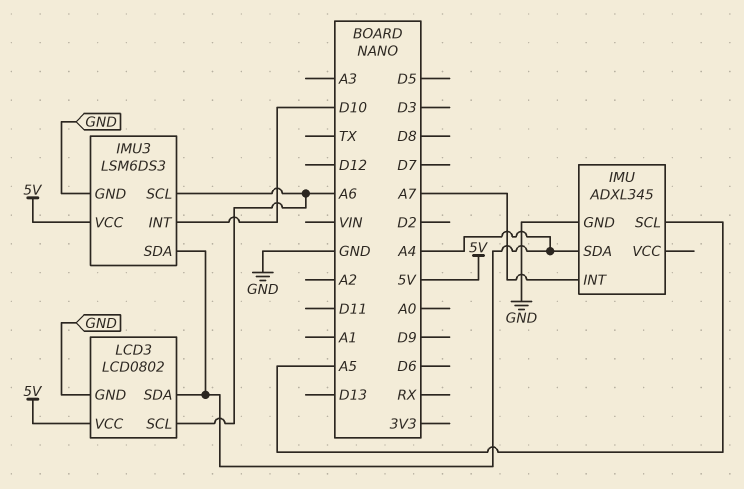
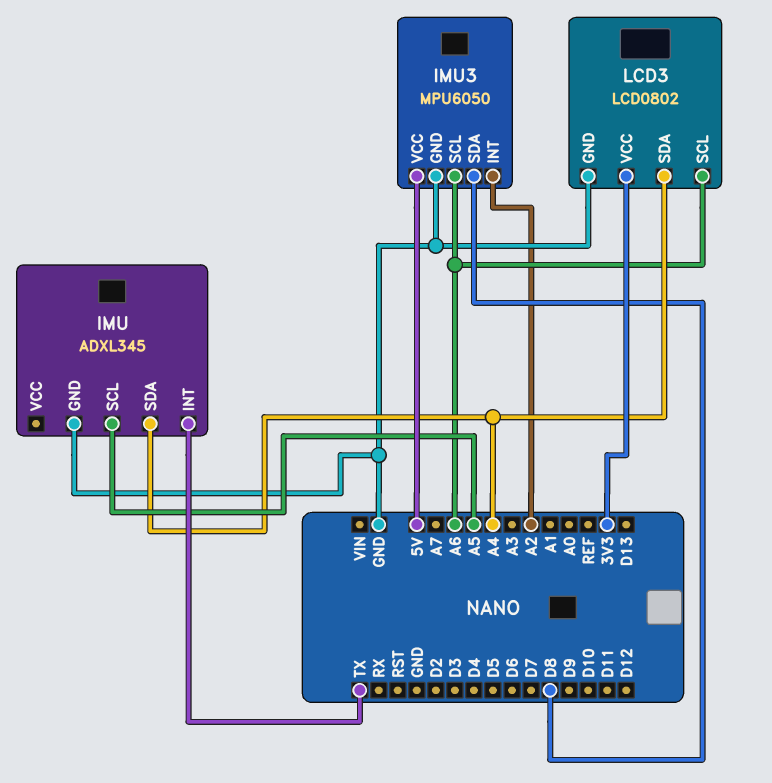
IMU pin INT: A7 -> TX
IMU3: LSM6DS3 -> MPU6050
IMU3 pin INT: D10 -> A2
IMU3 pin SDA: A4 -> D8
LCD3 pin VCC: 5V -> 3V3

